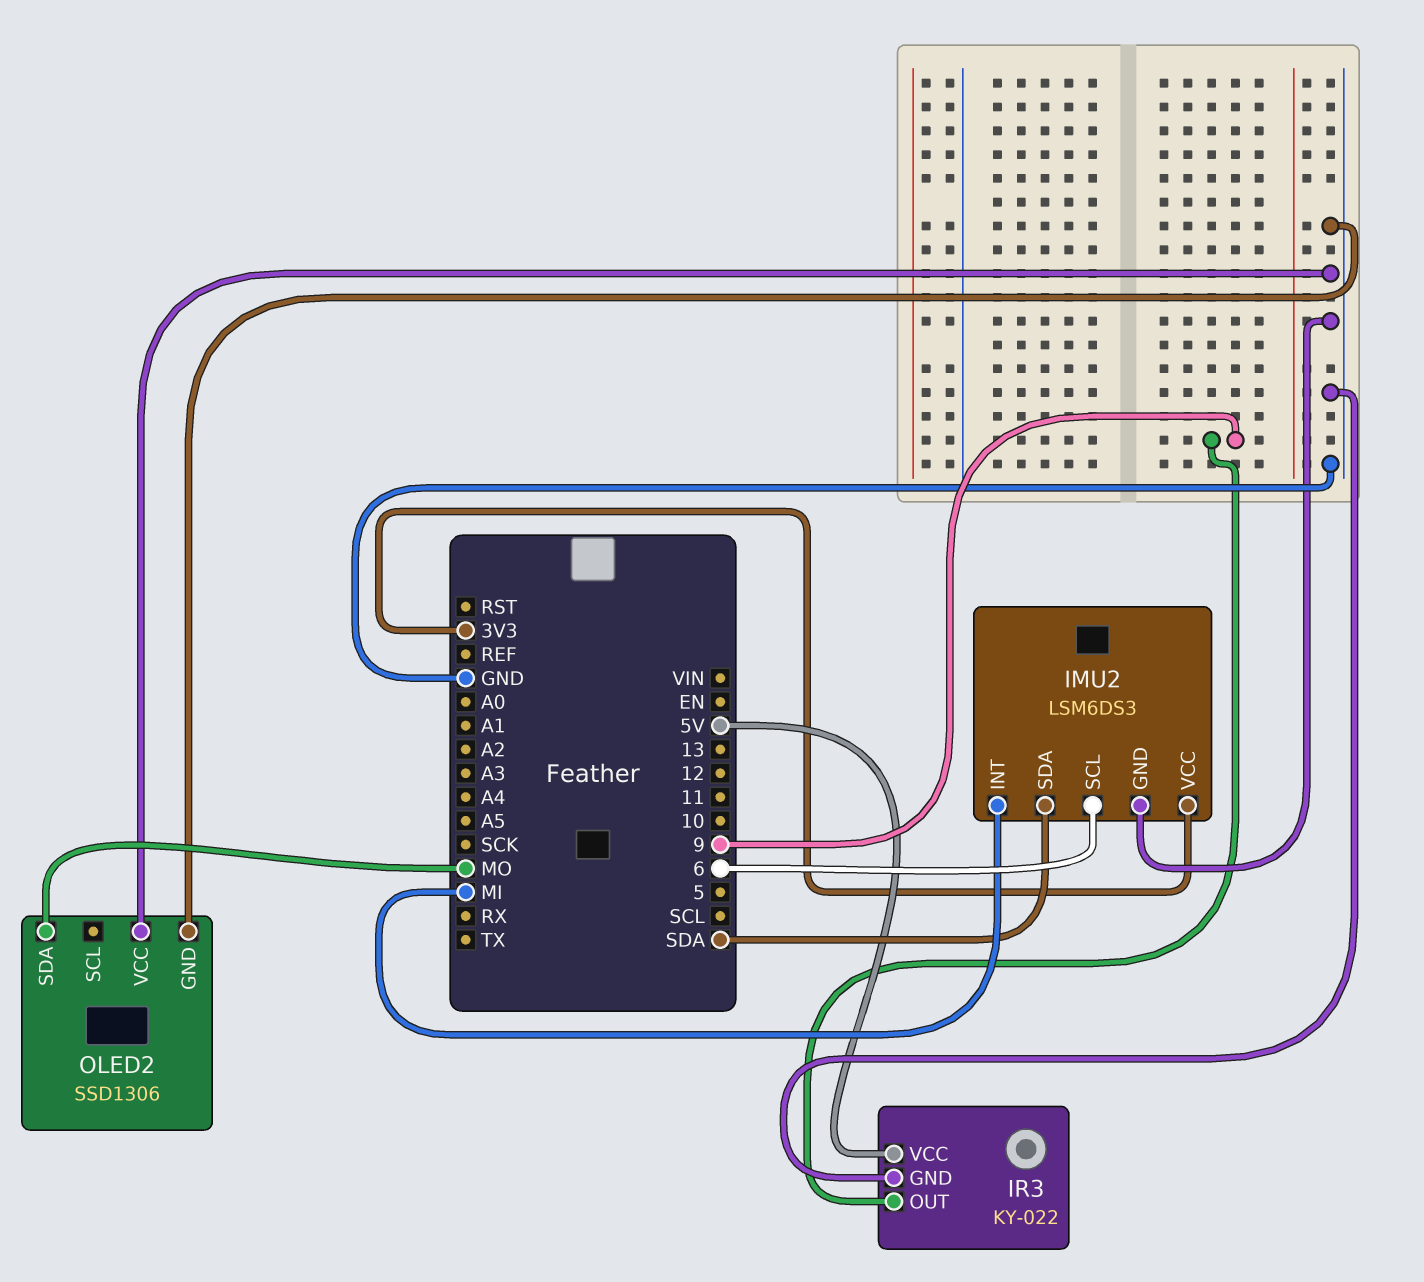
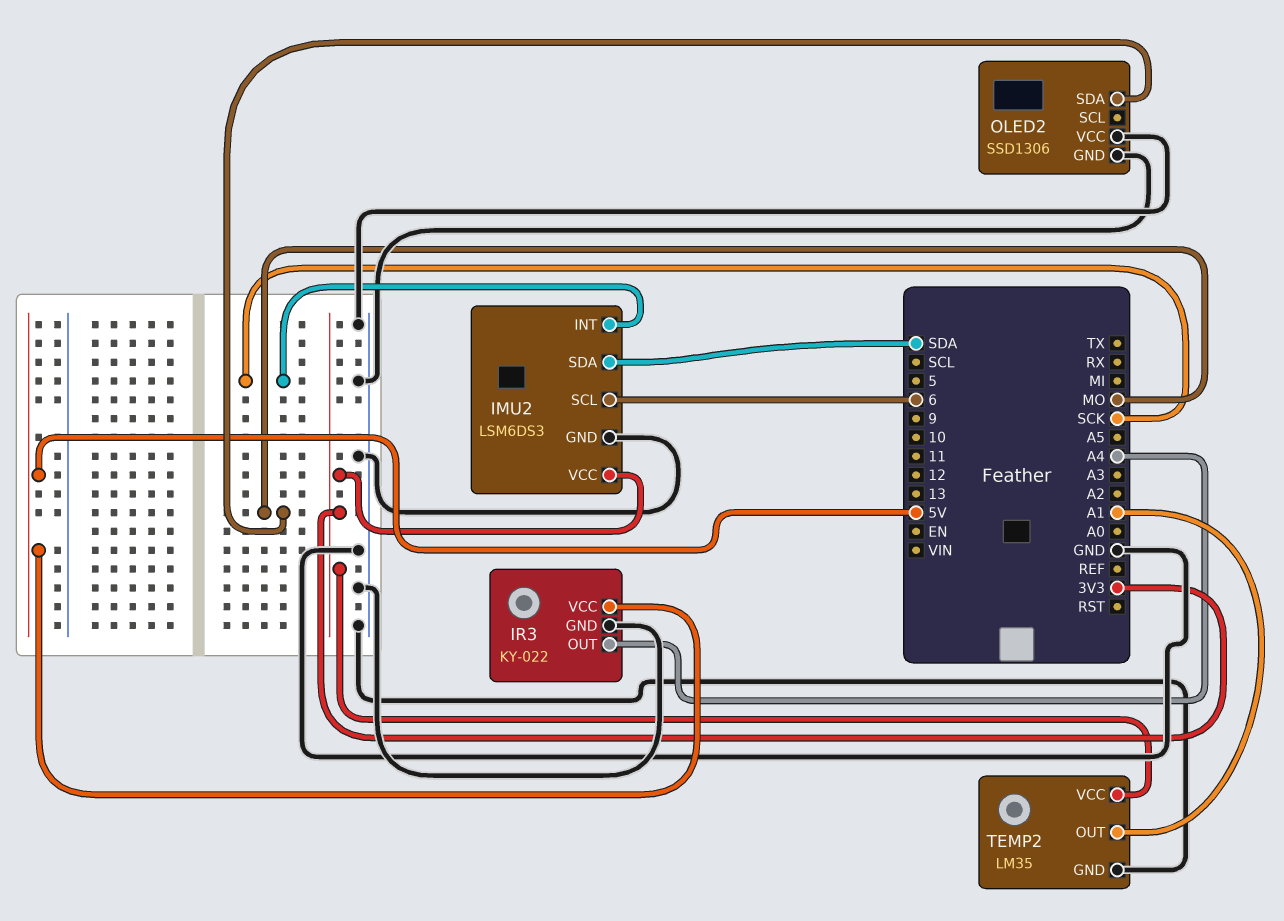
IMU2 pin INT: MI -> SCK
IR3 pin OUT: 9 -> A4
TEMP2: none -> LM35
TEMP2 pin GND: none -> GND
TEMP2 pin OUT: none -> A1
TEMP2 pin VCC: none -> 3V3

